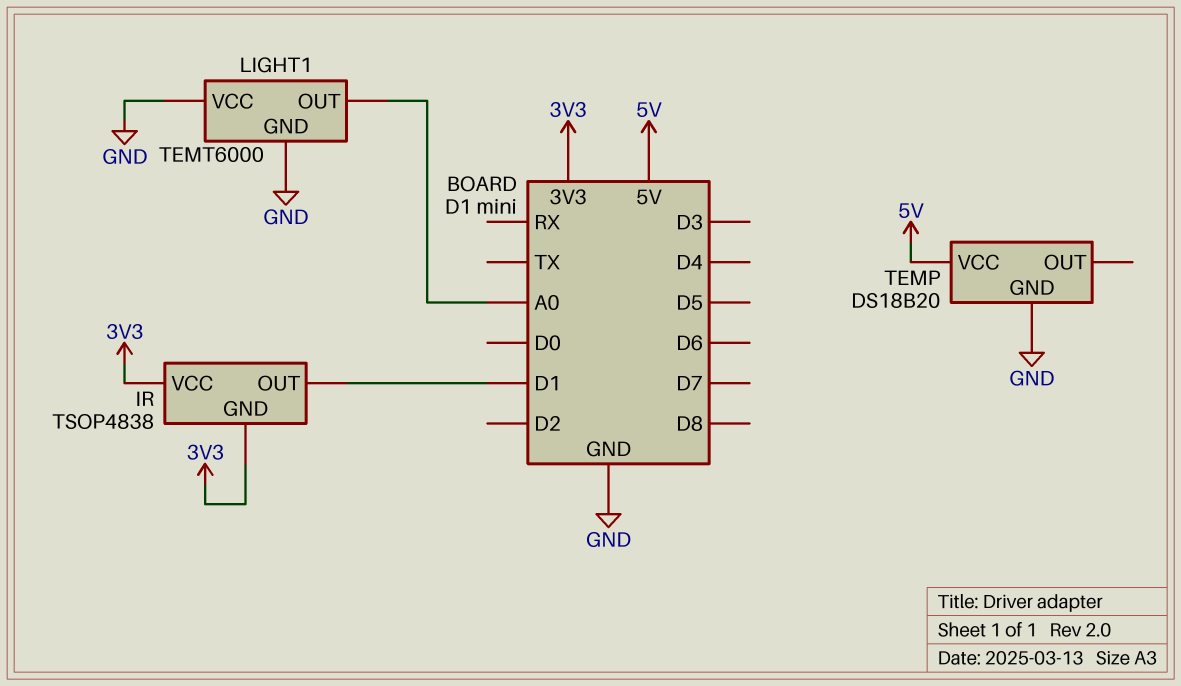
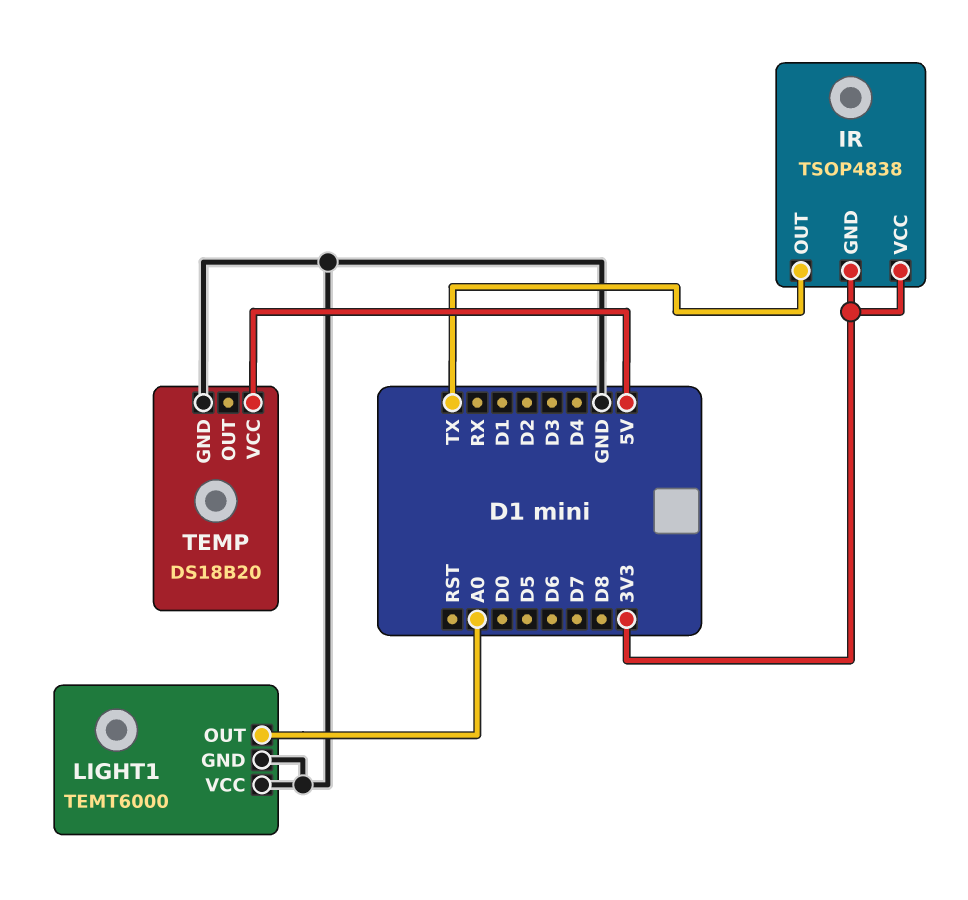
IR pin OUT: D1 -> TX

